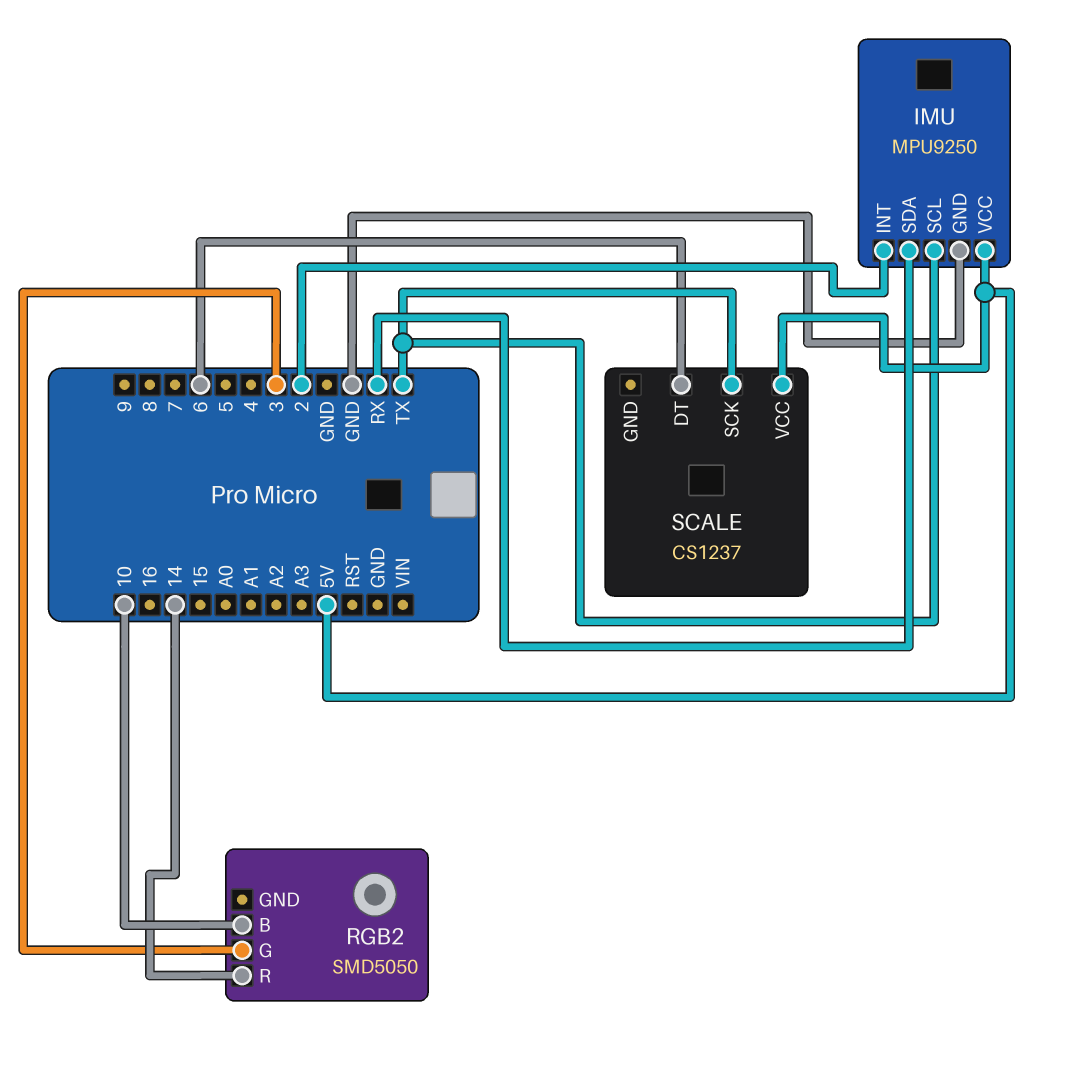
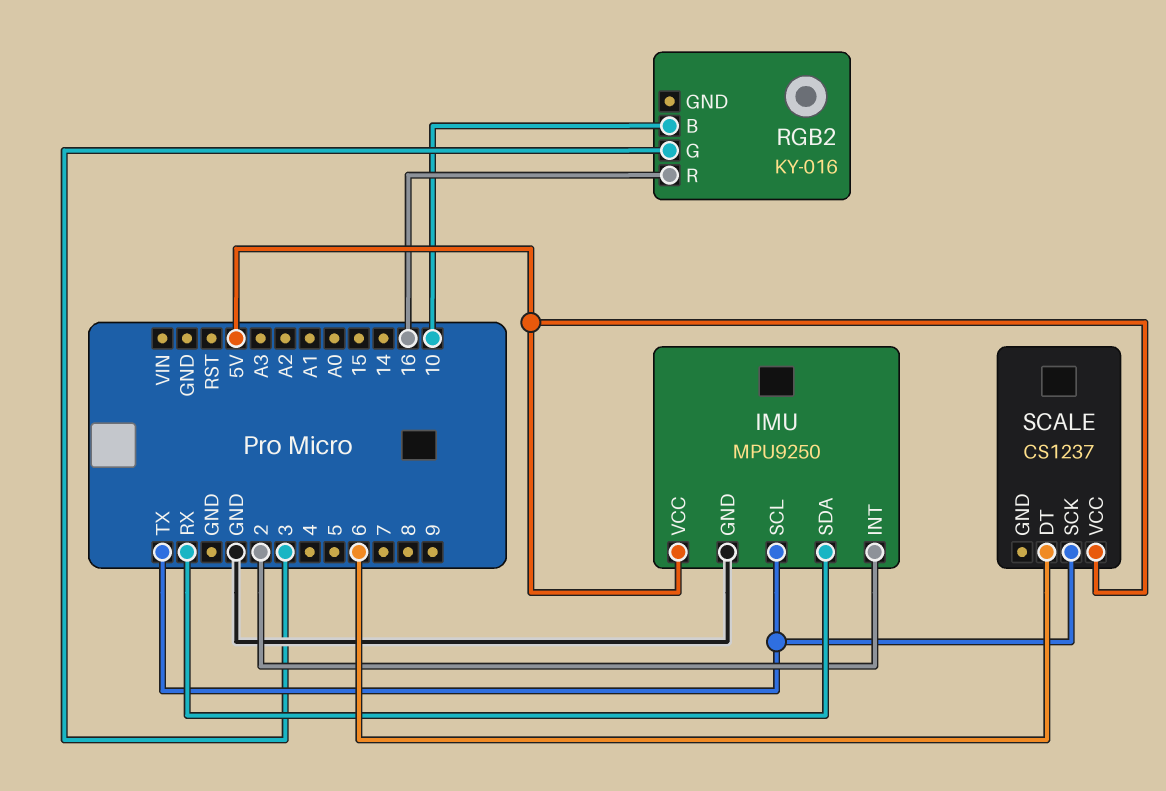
RGB2: SMD5050 -> KY-016
RGB2 pin R: 14 -> 16

